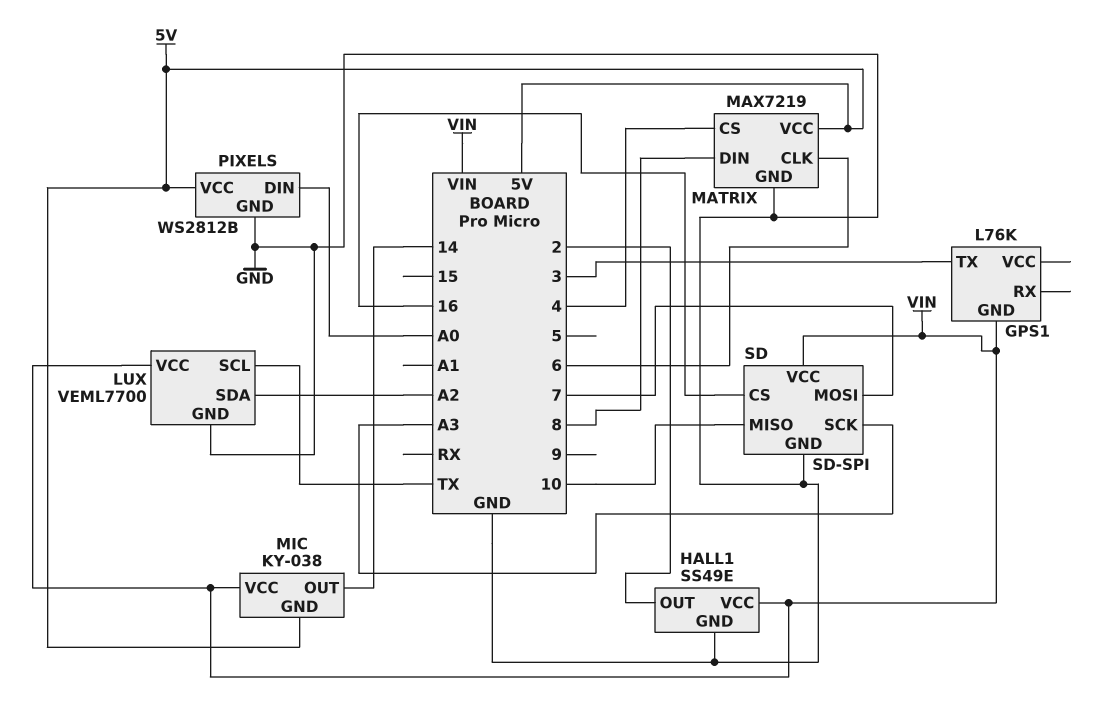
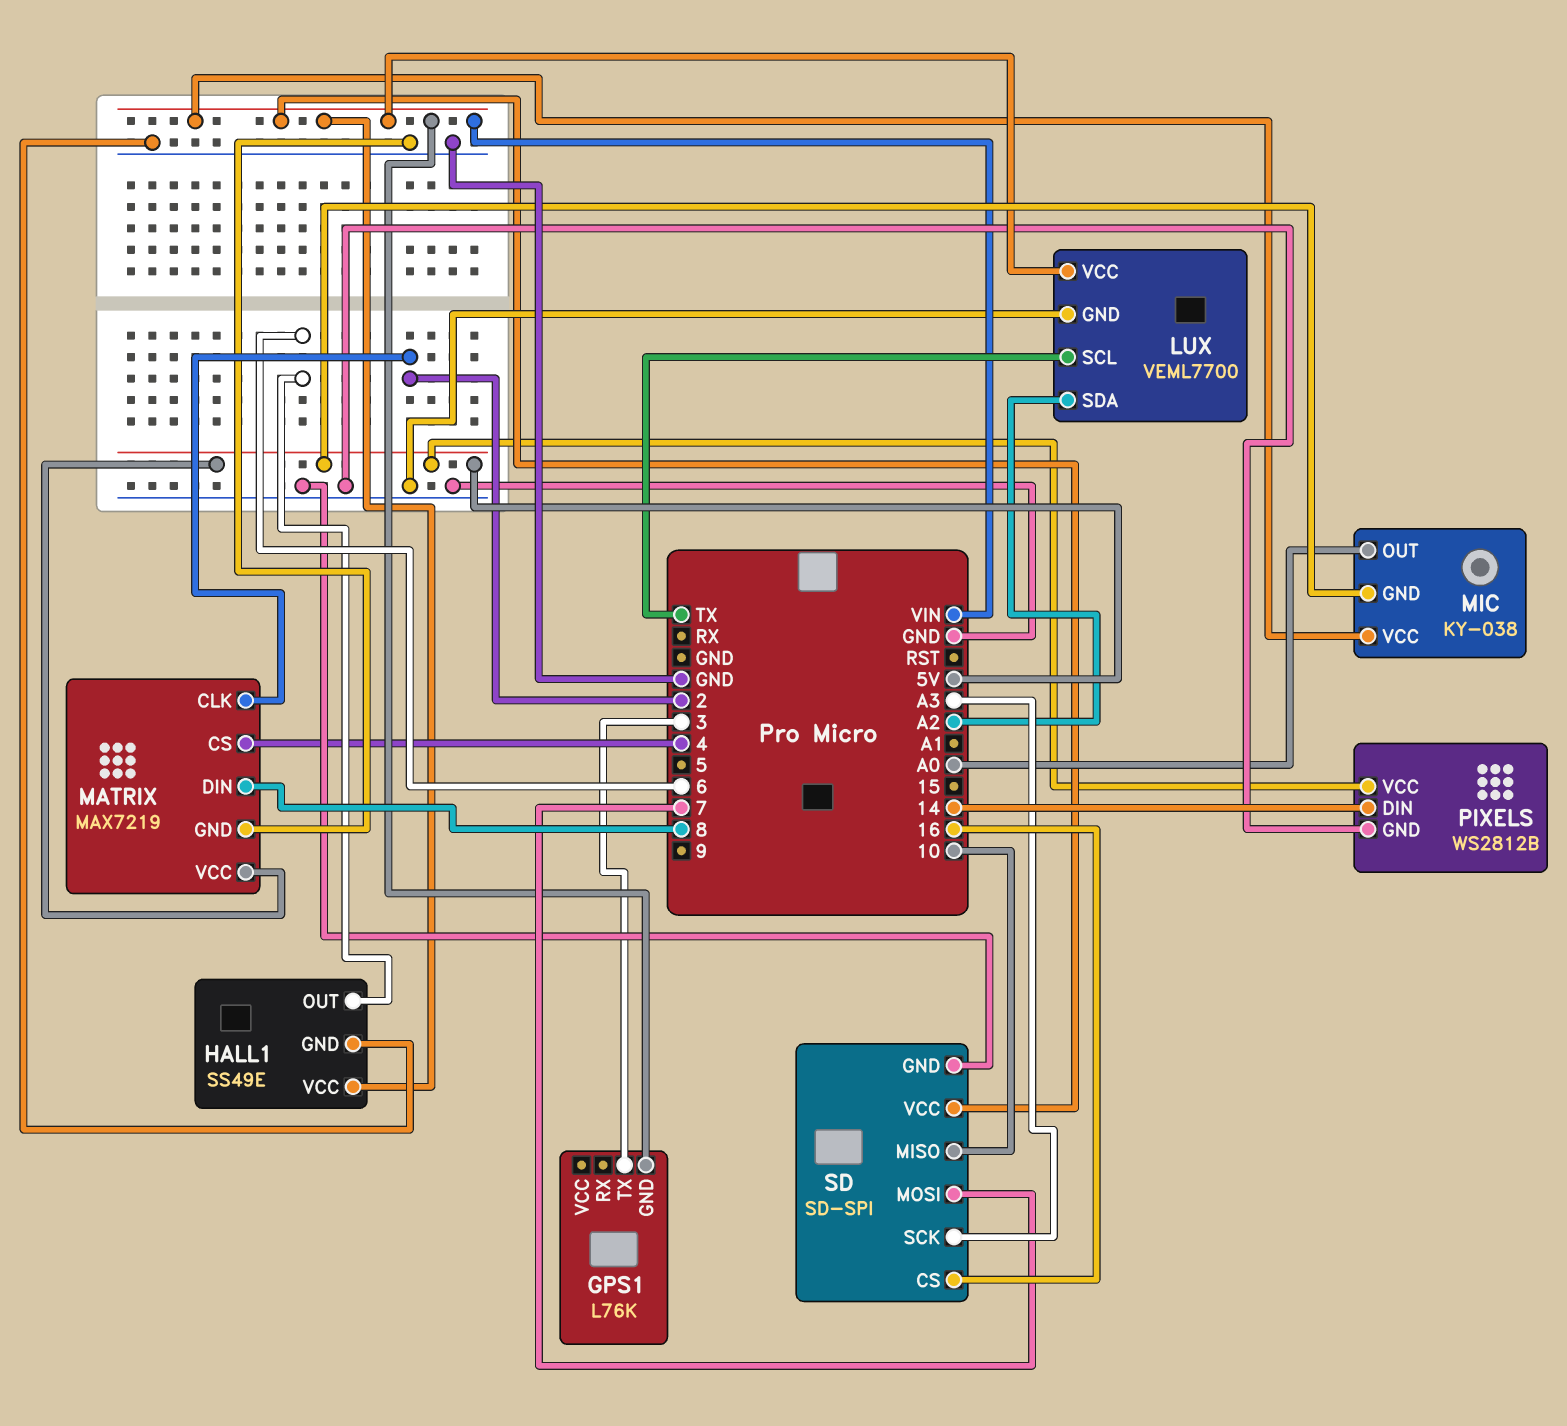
HALL1 pin OUT: 2 -> 6
MATRIX pin CLK: 6 -> 2
MIC pin OUT: 14 -> A0
PIXELS pin DIN: A0 -> 14

